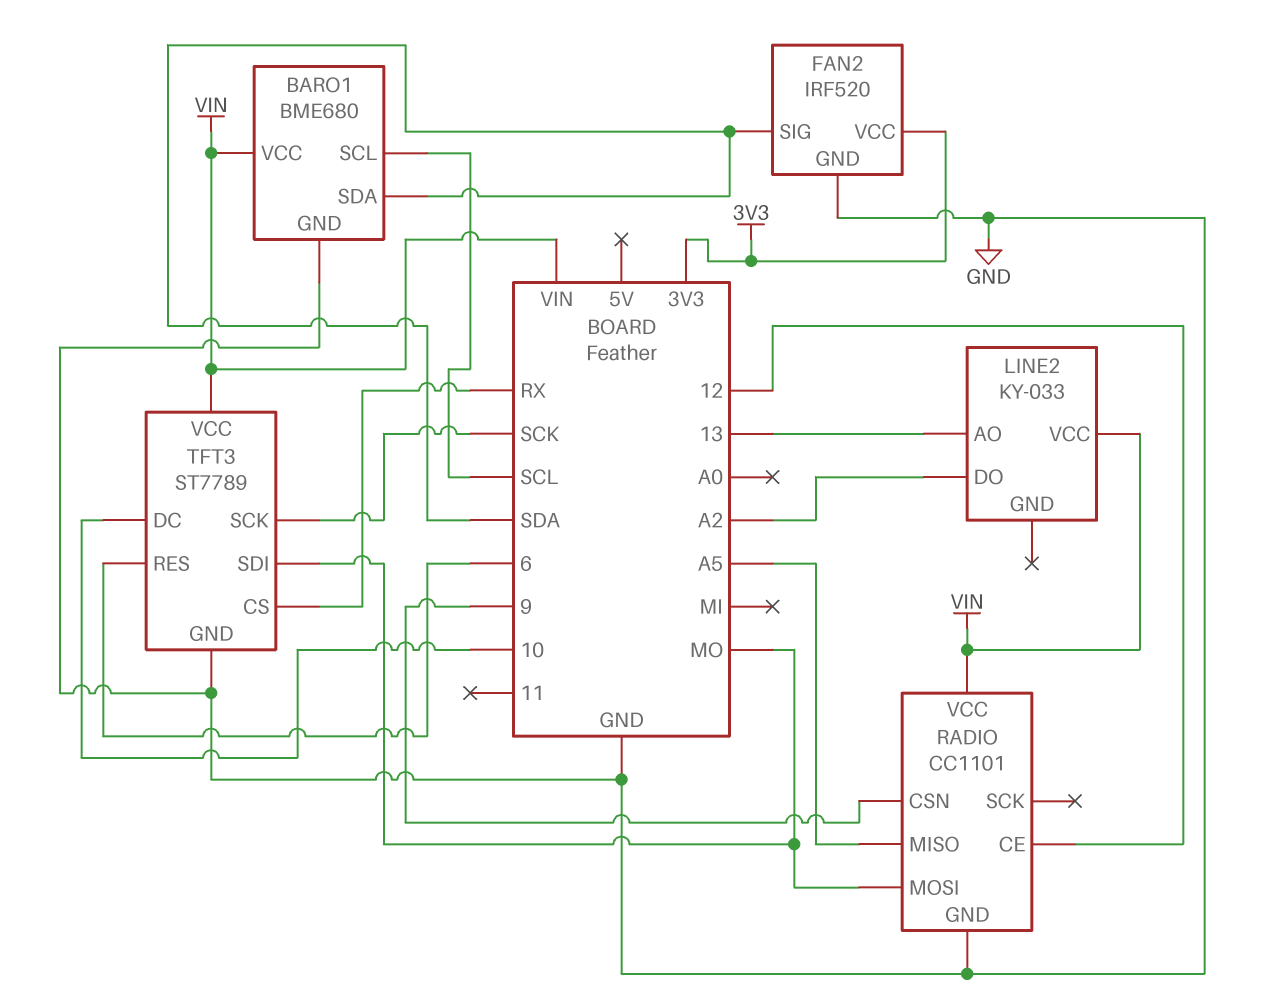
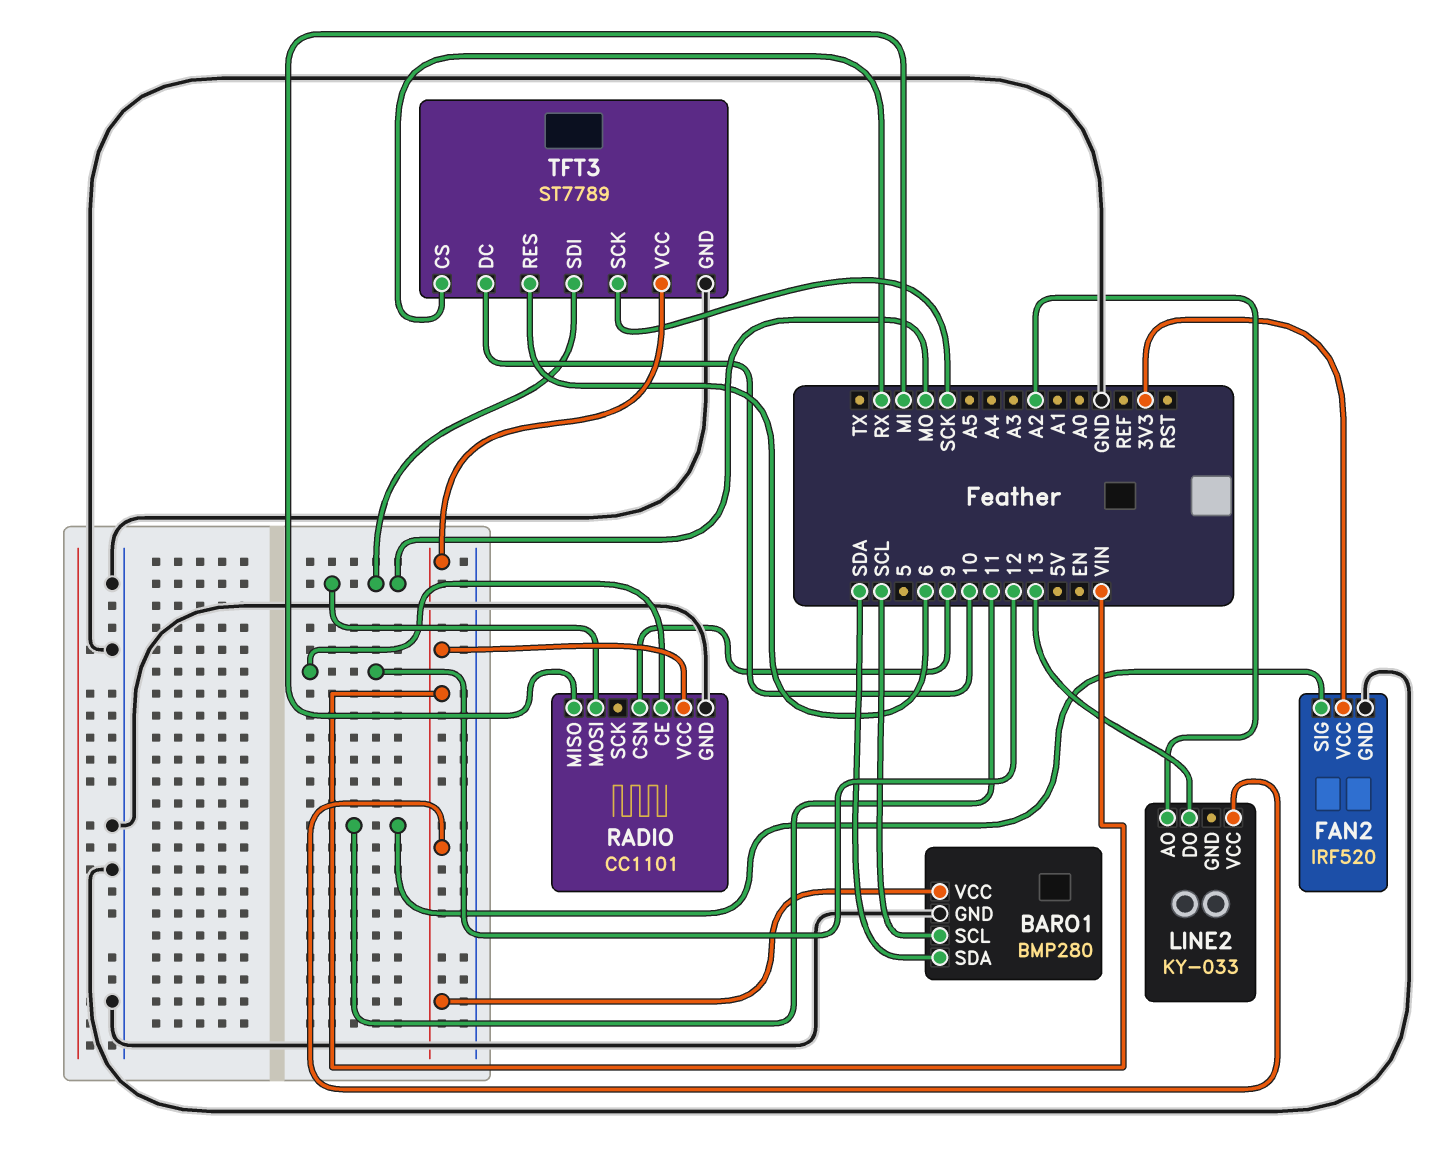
BARO1: BME680 -> BMP280
FAN2 pin SIG: SDA -> 11
LINE2 pin AO: 13 -> A2
LINE2 pin DO: A2 -> 13
RADIO pin MISO: A5 -> MI

